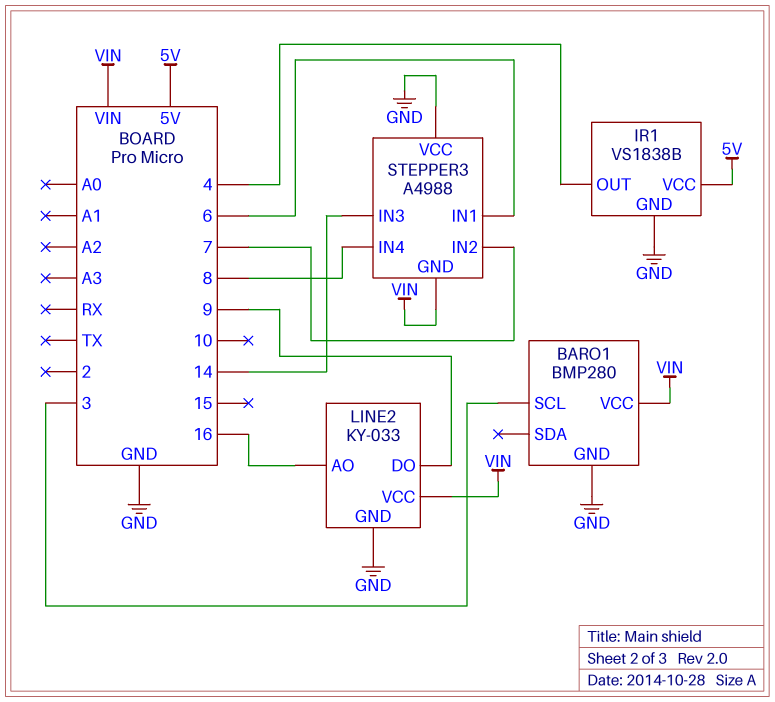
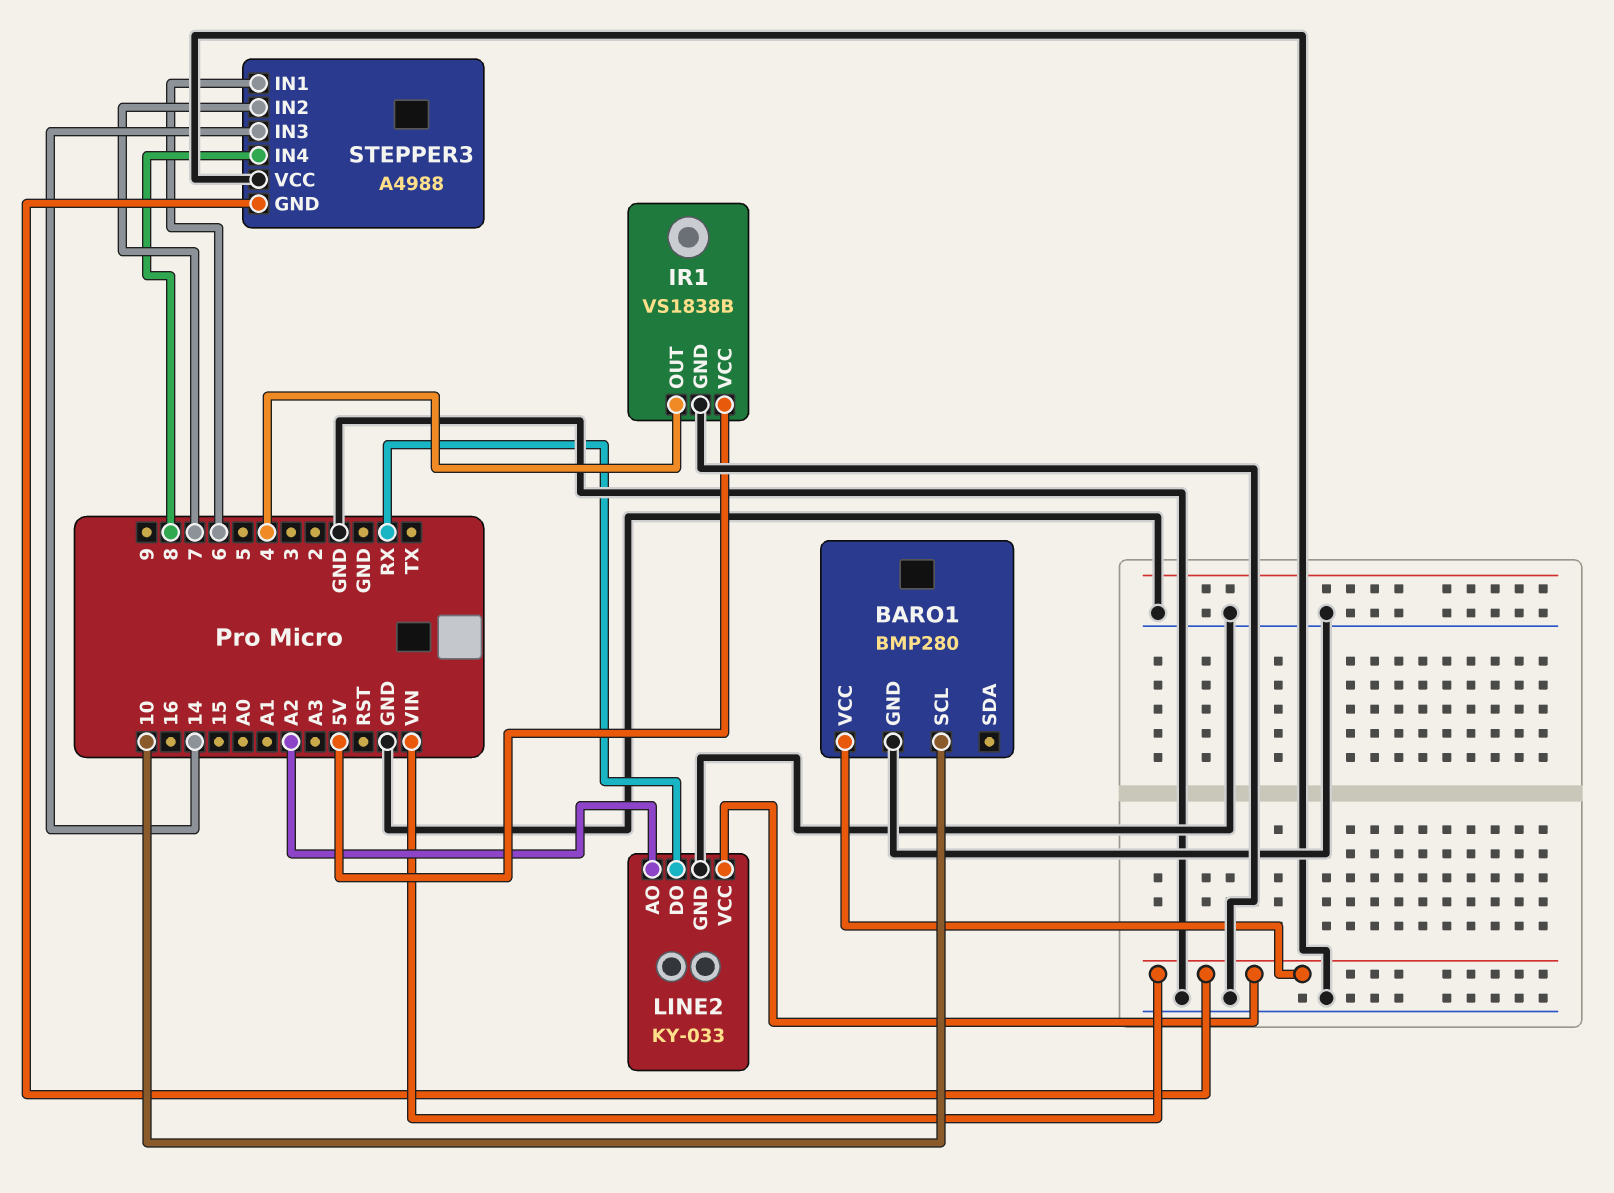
BARO1 pin SCL: 3 -> 10
LINE2 pin AO: 16 -> A2
LINE2 pin DO: 9 -> RX

